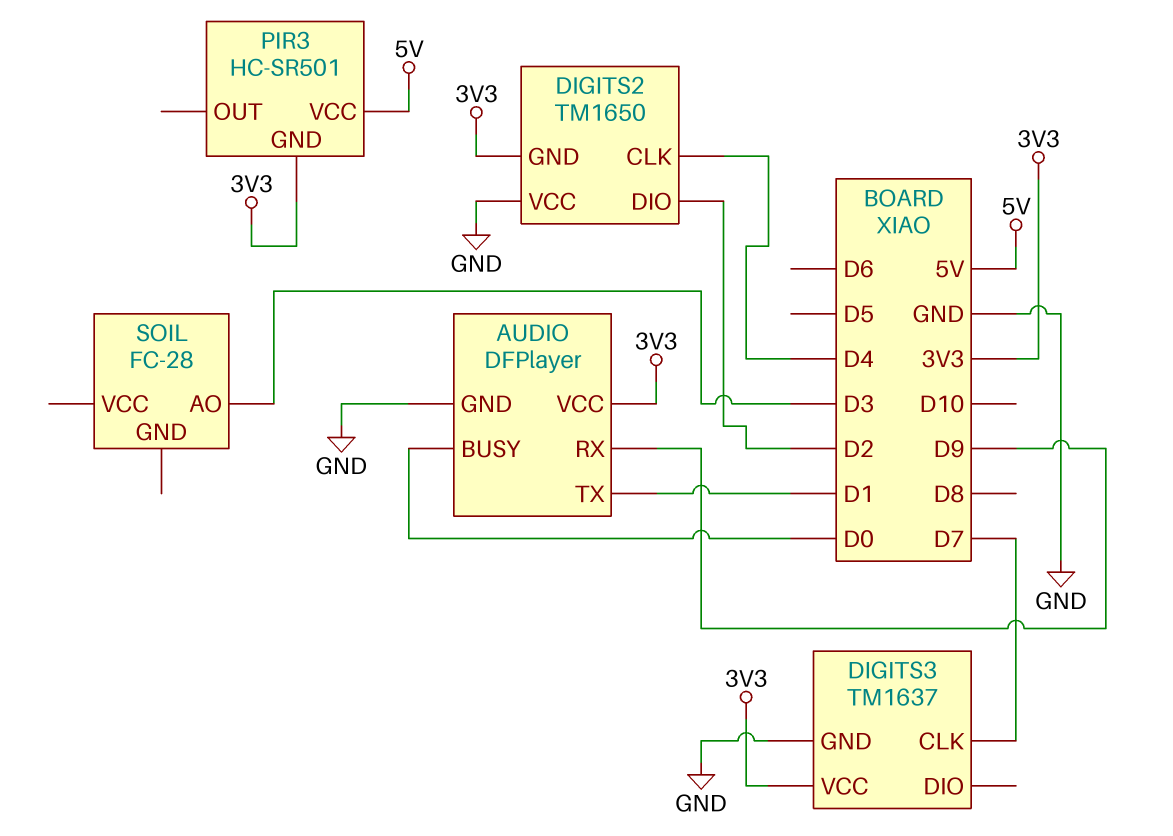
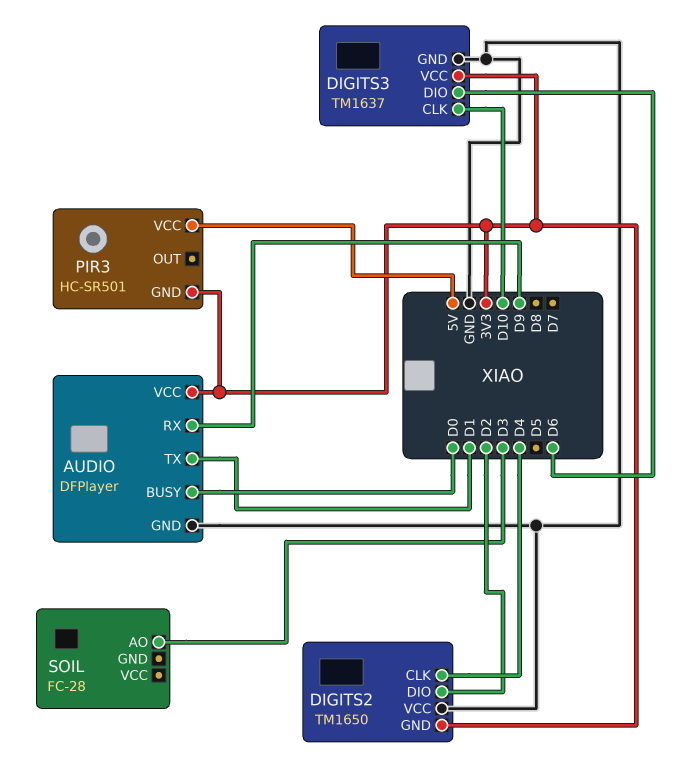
DIGITS3 pin CLK: D7 -> D10
DIGITS3 pin DIO: none -> D6

